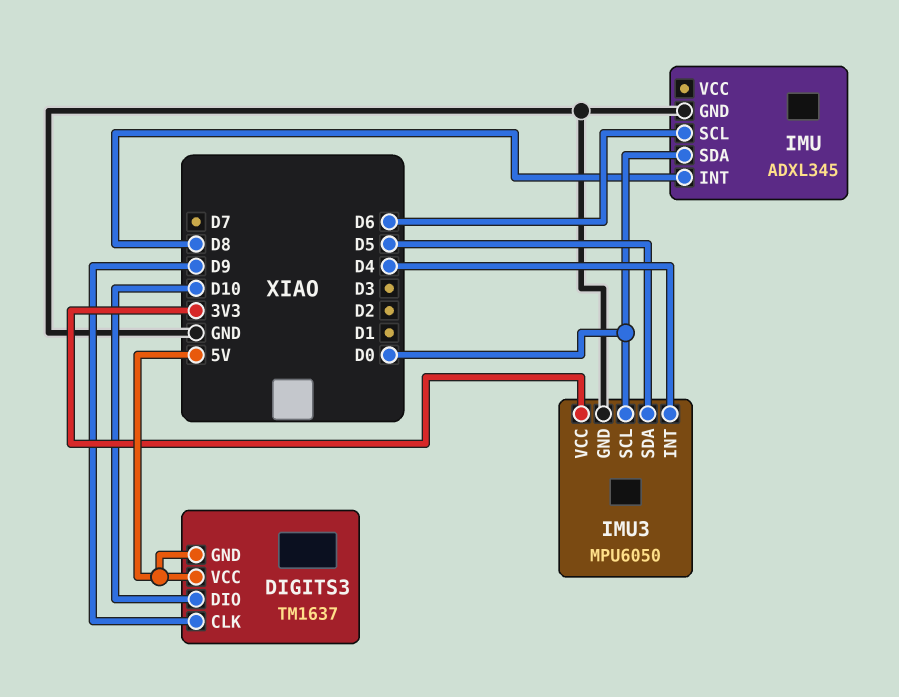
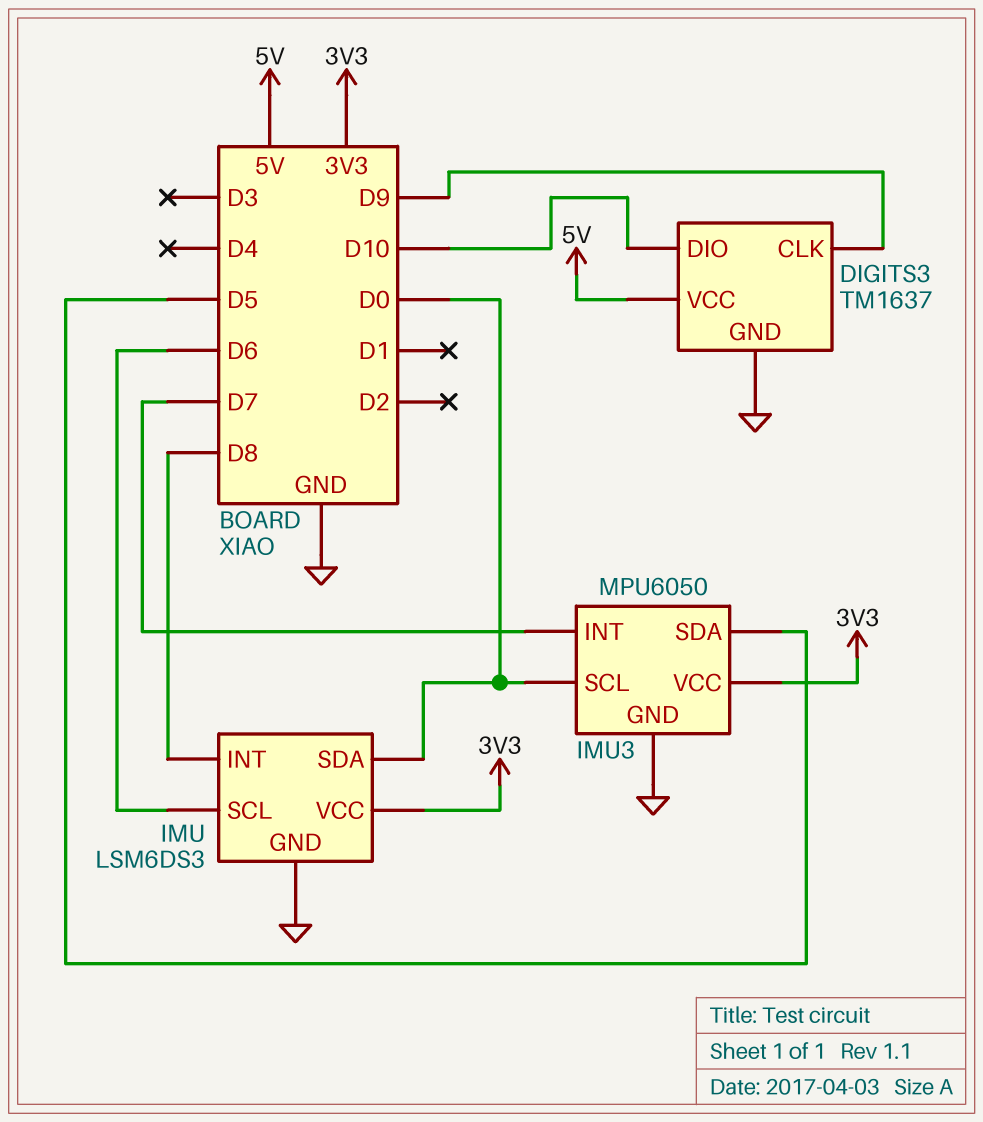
DIGITS3 pin GND: 5V -> GND
IMU: ADXL345 -> LSM6DS3
IMU pin VCC: none -> 3V3
IMU3 pin INT: D4 -> D7

